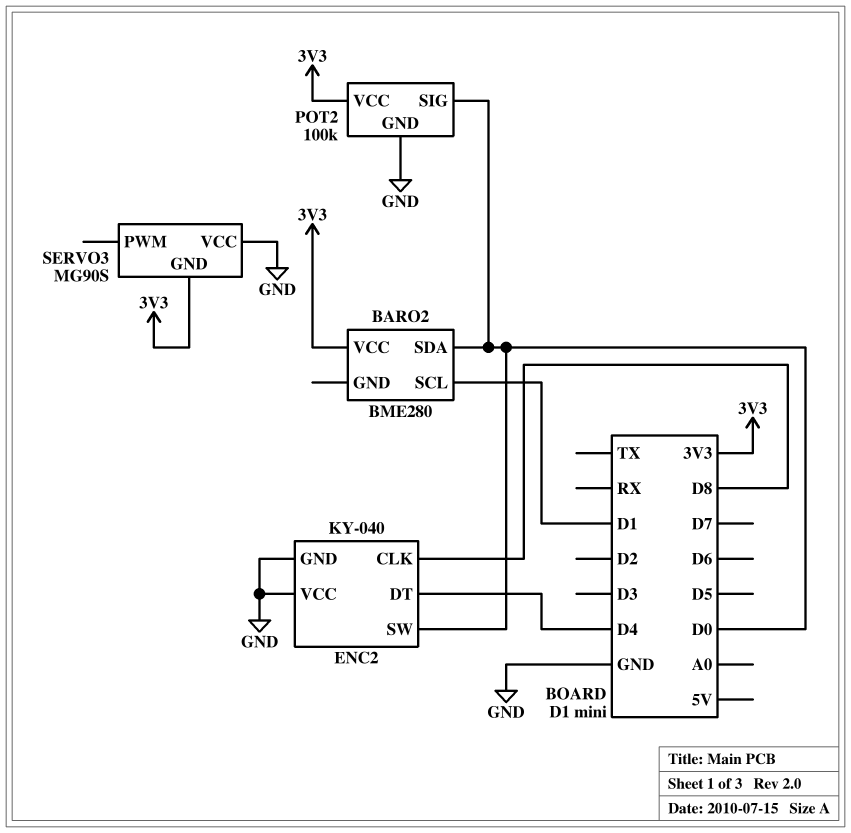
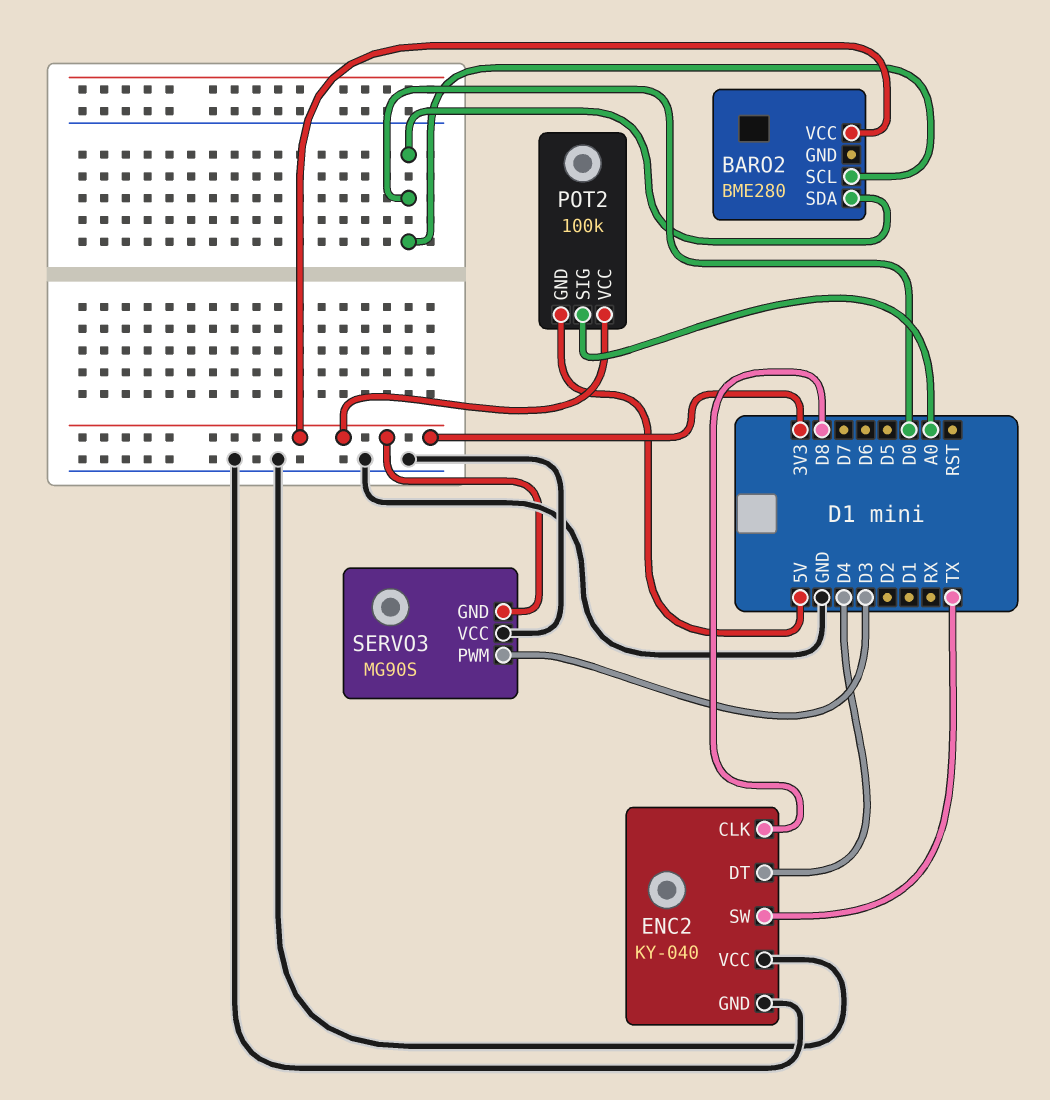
BARO2 pin SCL: D1 -> D0
ENC2 pin SW: D0 -> TX
POT2 pin GND: GND -> 5V
POT2 pin SIG: D0 -> A0
SERVO3 pin PWM: none -> D3

